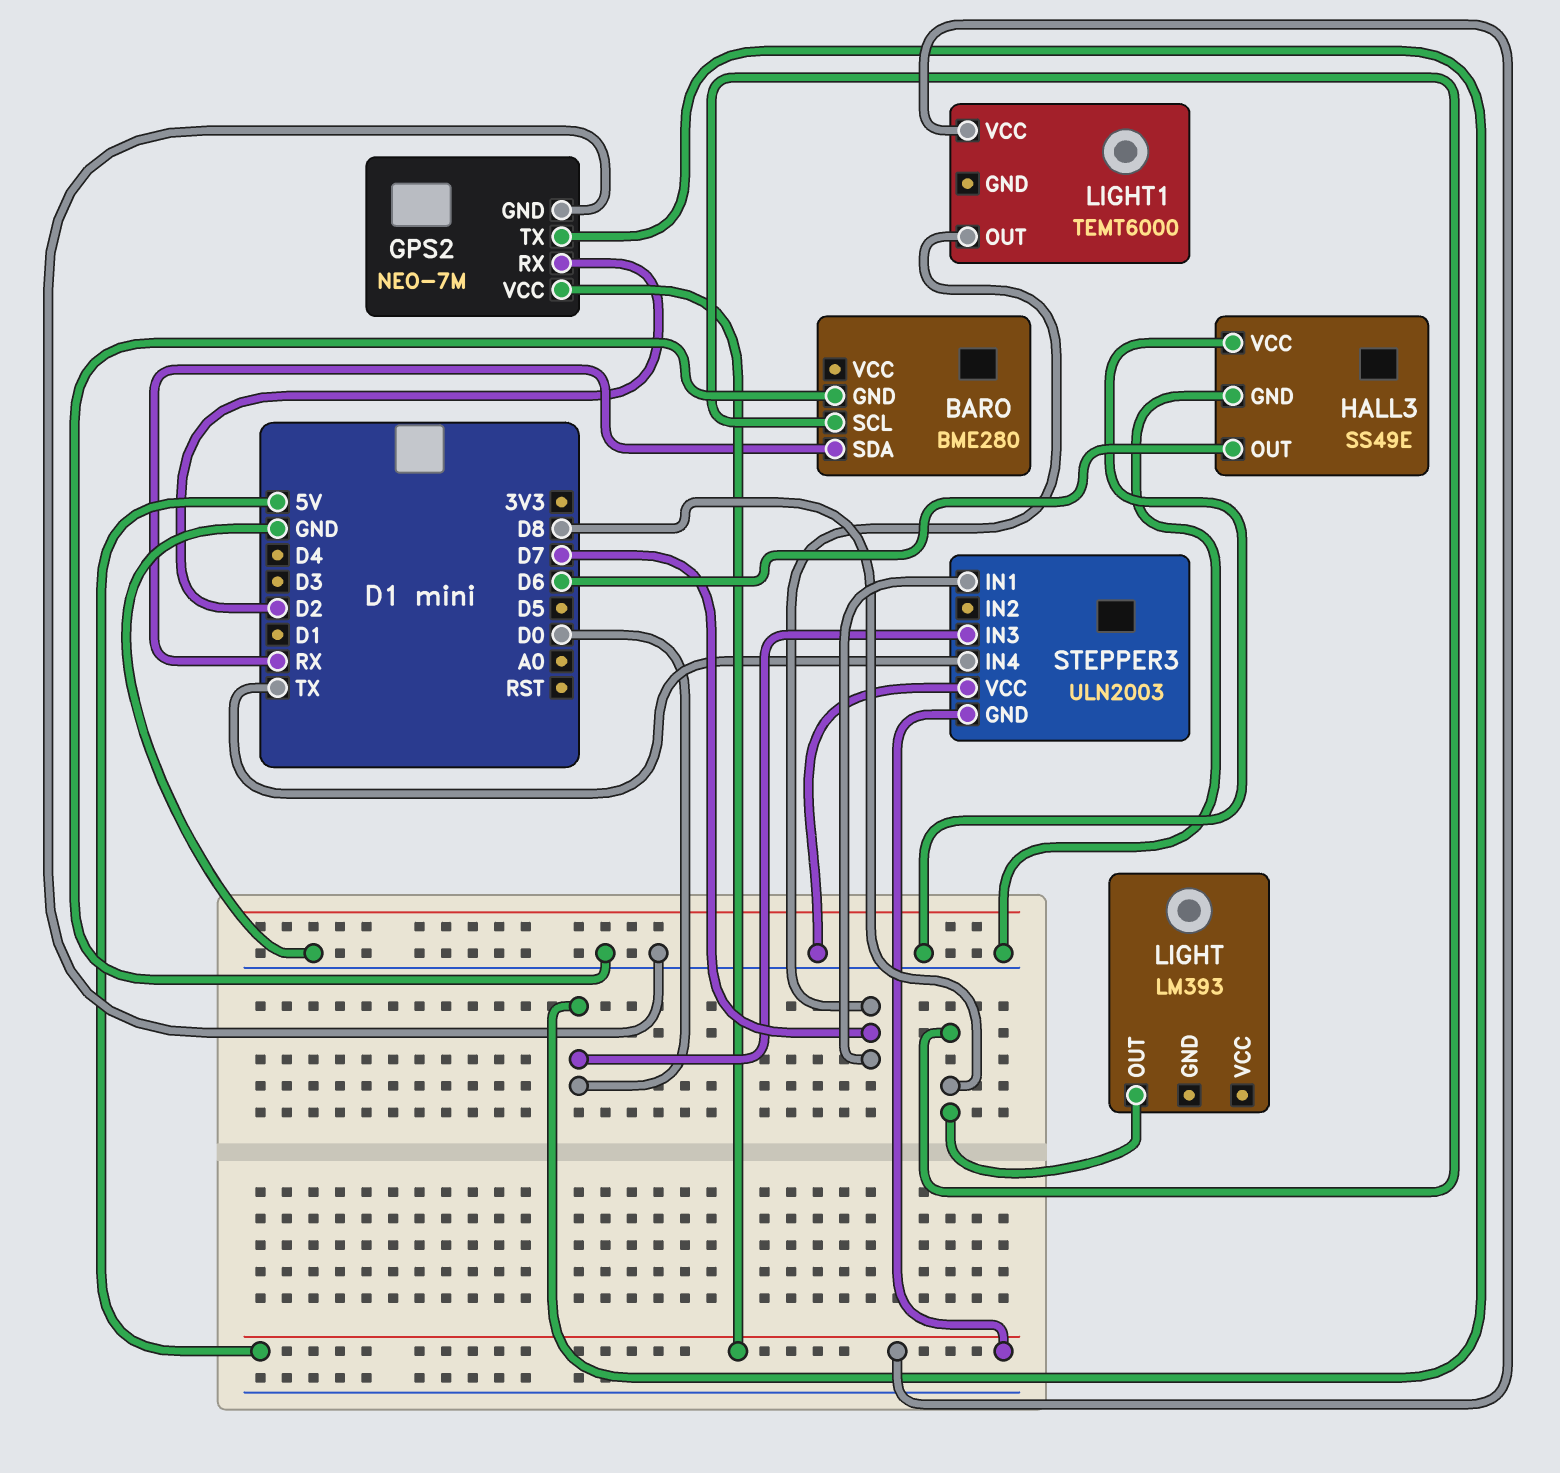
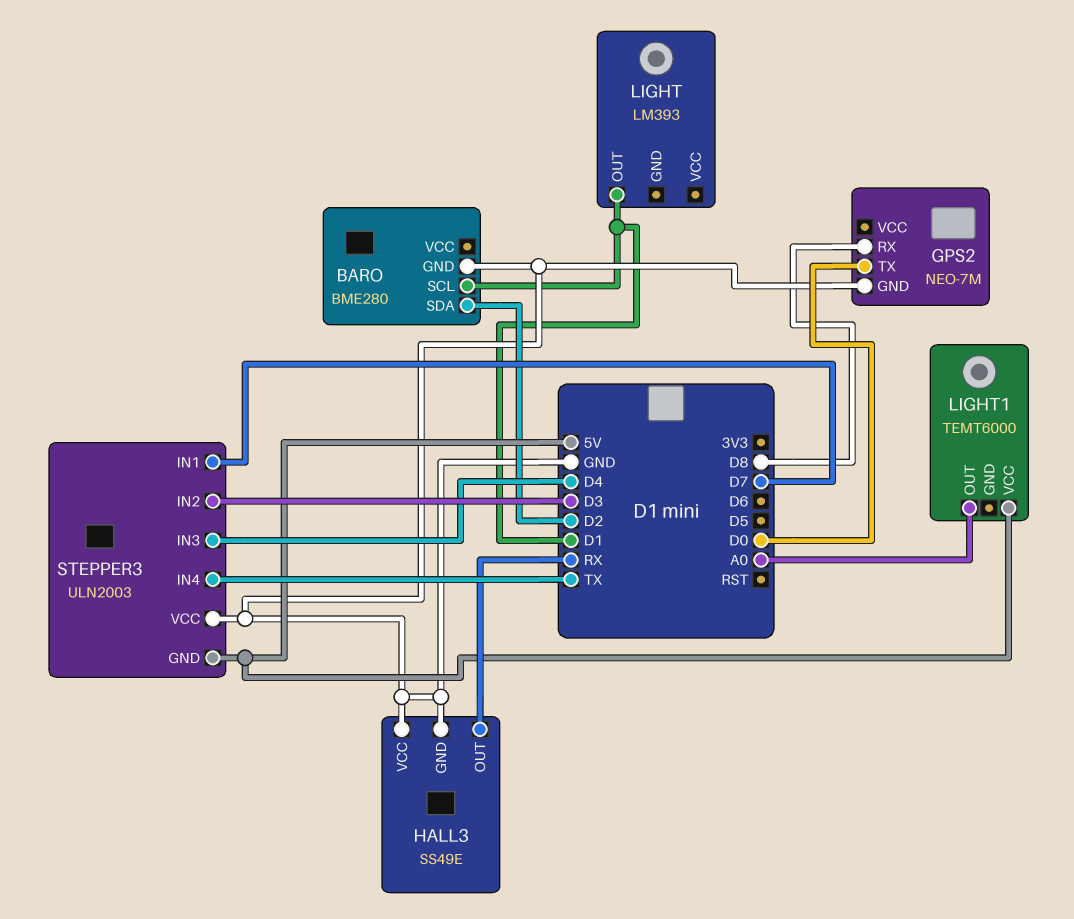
BARO pin SCL: D8 -> D1
BARO pin SDA: RX -> D2
GPS2 pin RX: D2 -> D8
GPS2 pin VCC: 5V -> none
HALL3 pin OUT: D6 -> RX
LIGHT pin OUT: D8 -> D1
LIGHT1 pin OUT: D7 -> A0
STEPPER3 pin IN2: none -> D3
STEPPER3 pin IN3: D0 -> D4

